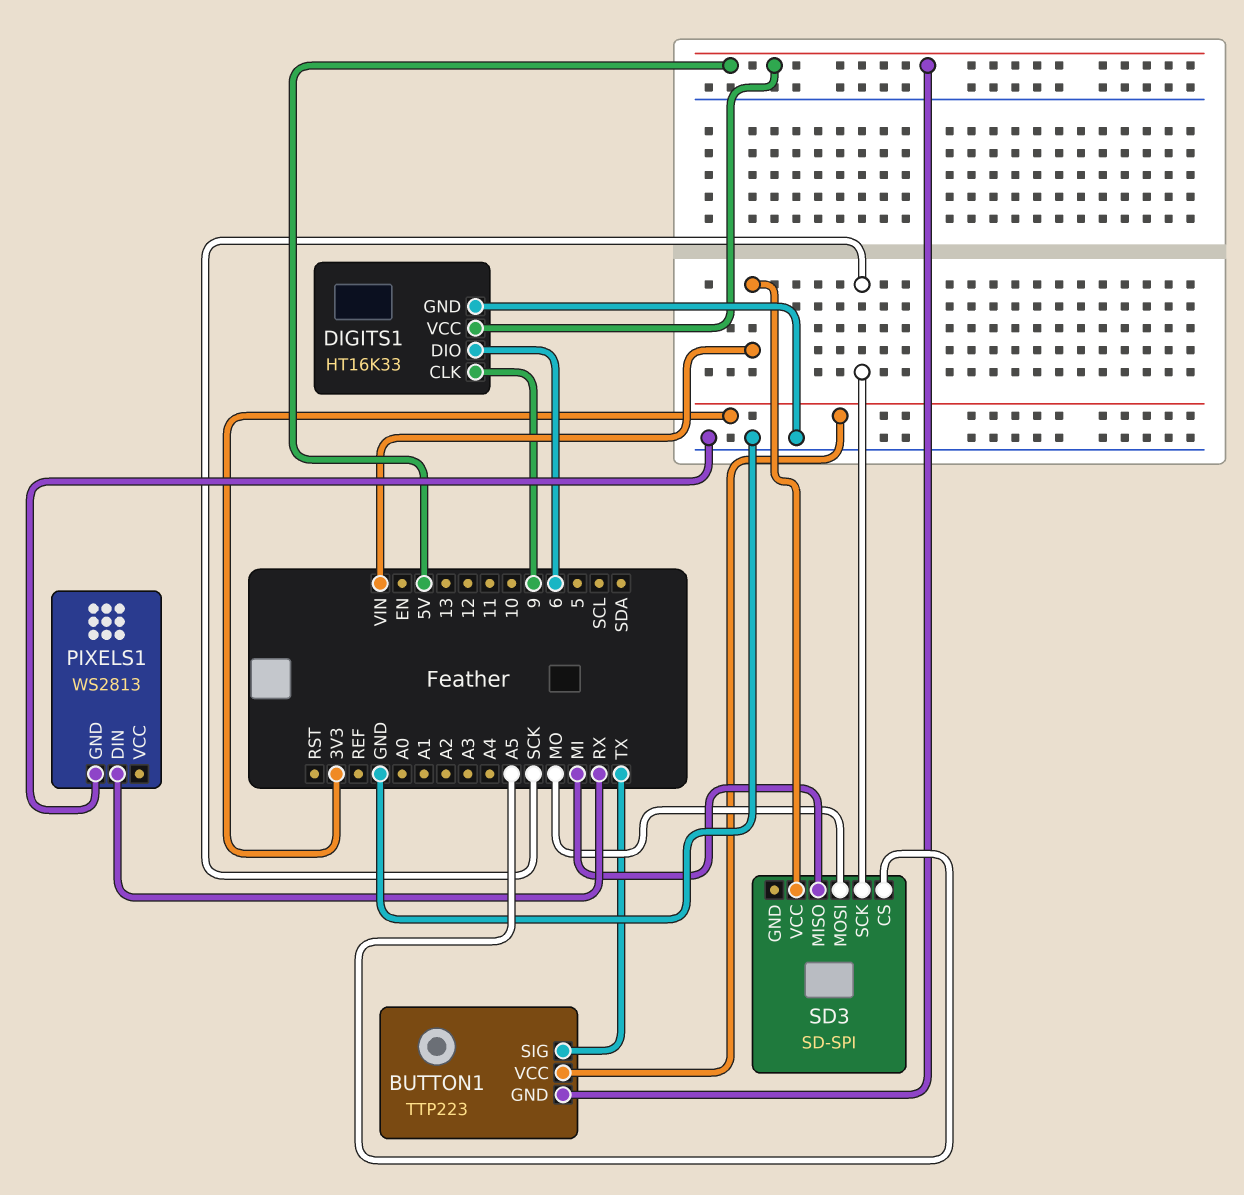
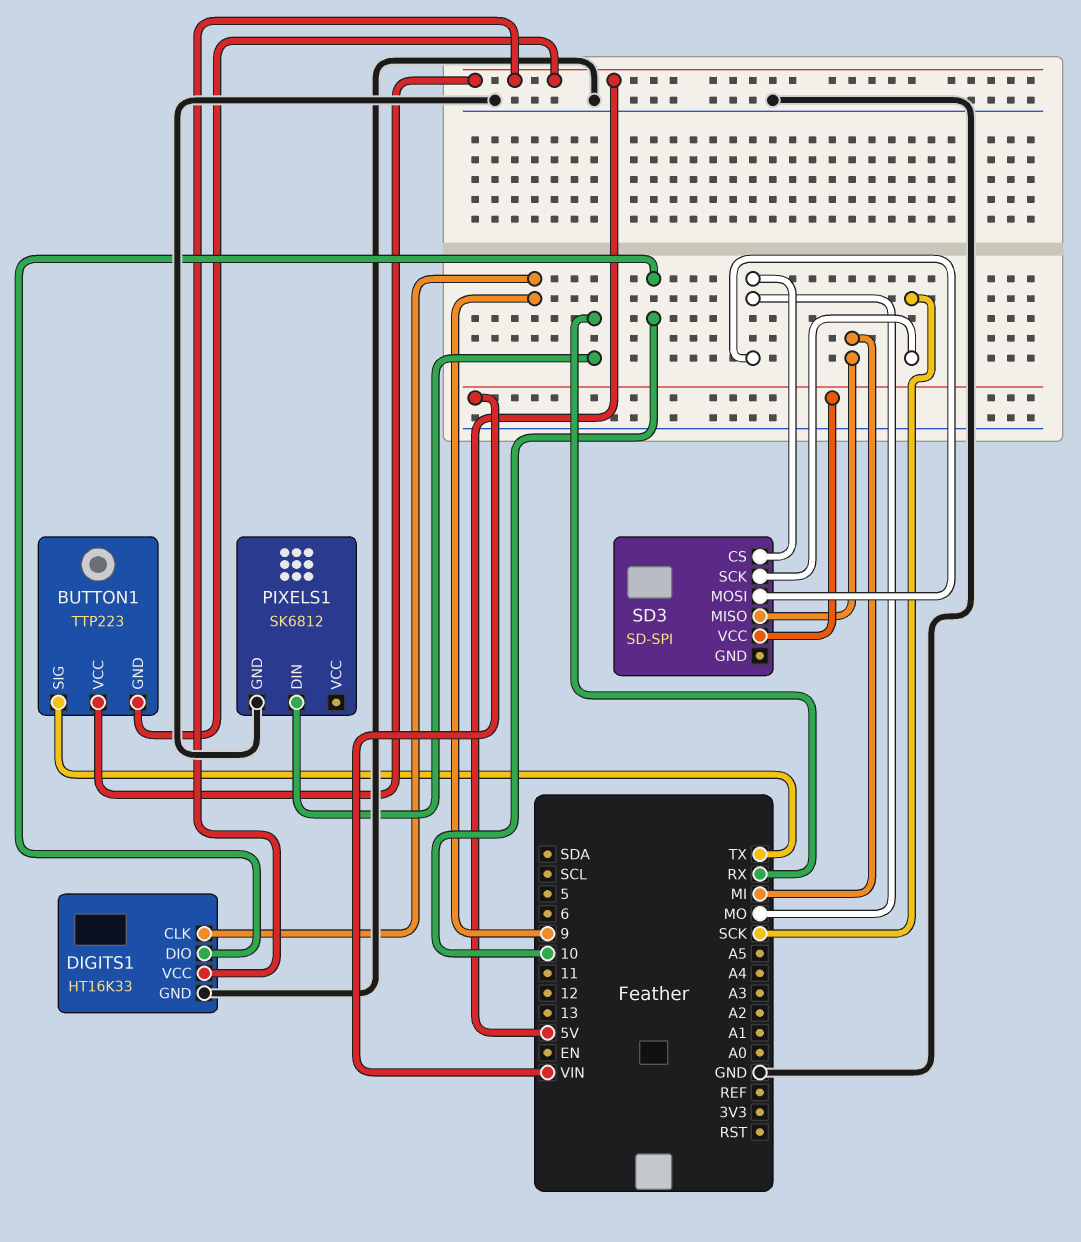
BUTTON1 pin VCC: 3V3 -> 5V
DIGITS1 pin DIO: 6 -> 10
PIXELS1: WS2813 -> SK6812
SD3 pin CS: A5 -> MO

